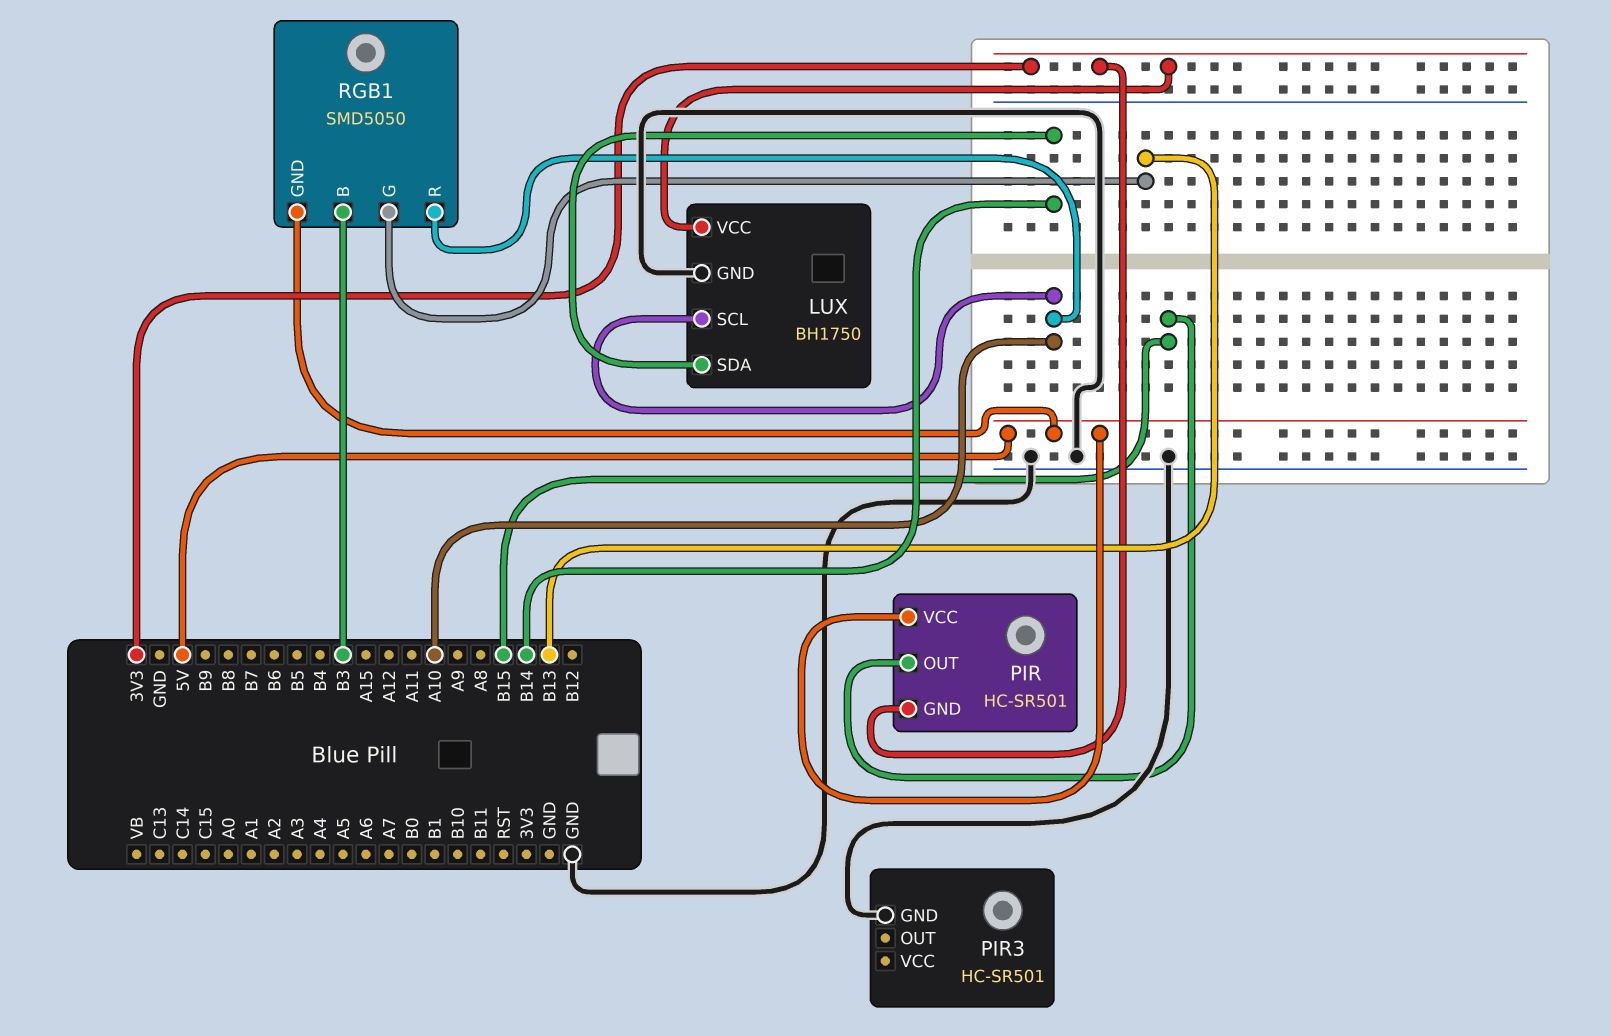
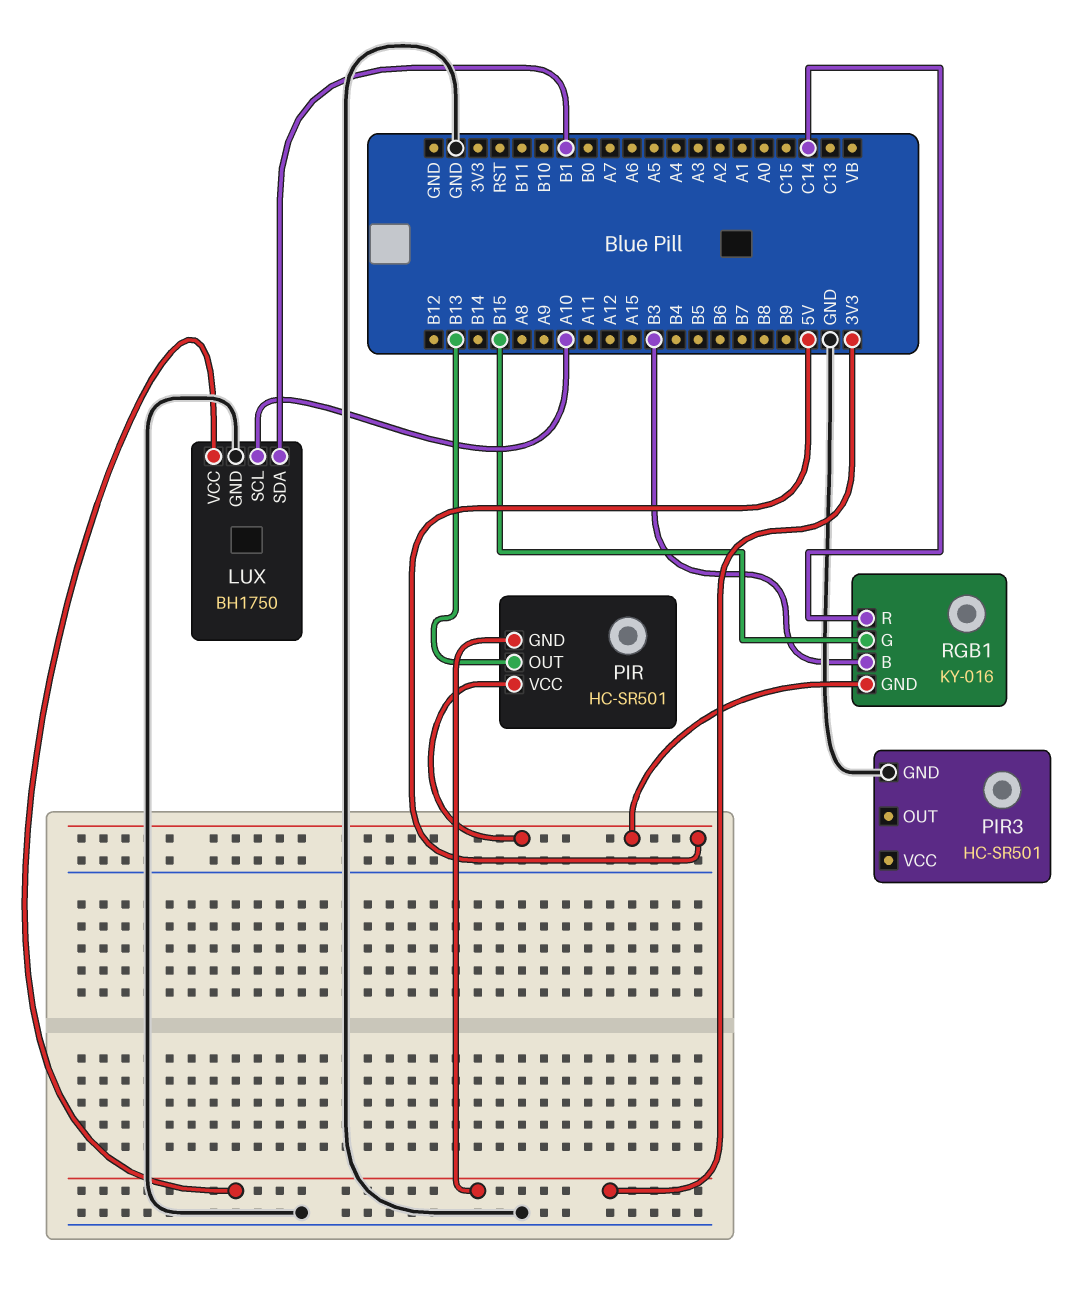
LUX pin SDA: B14 -> B1
PIR pin OUT: B15 -> B13
RGB1: SMD5050 -> KY-016
RGB1 pin G: B13 -> B15
RGB1 pin R: A10 -> C14

